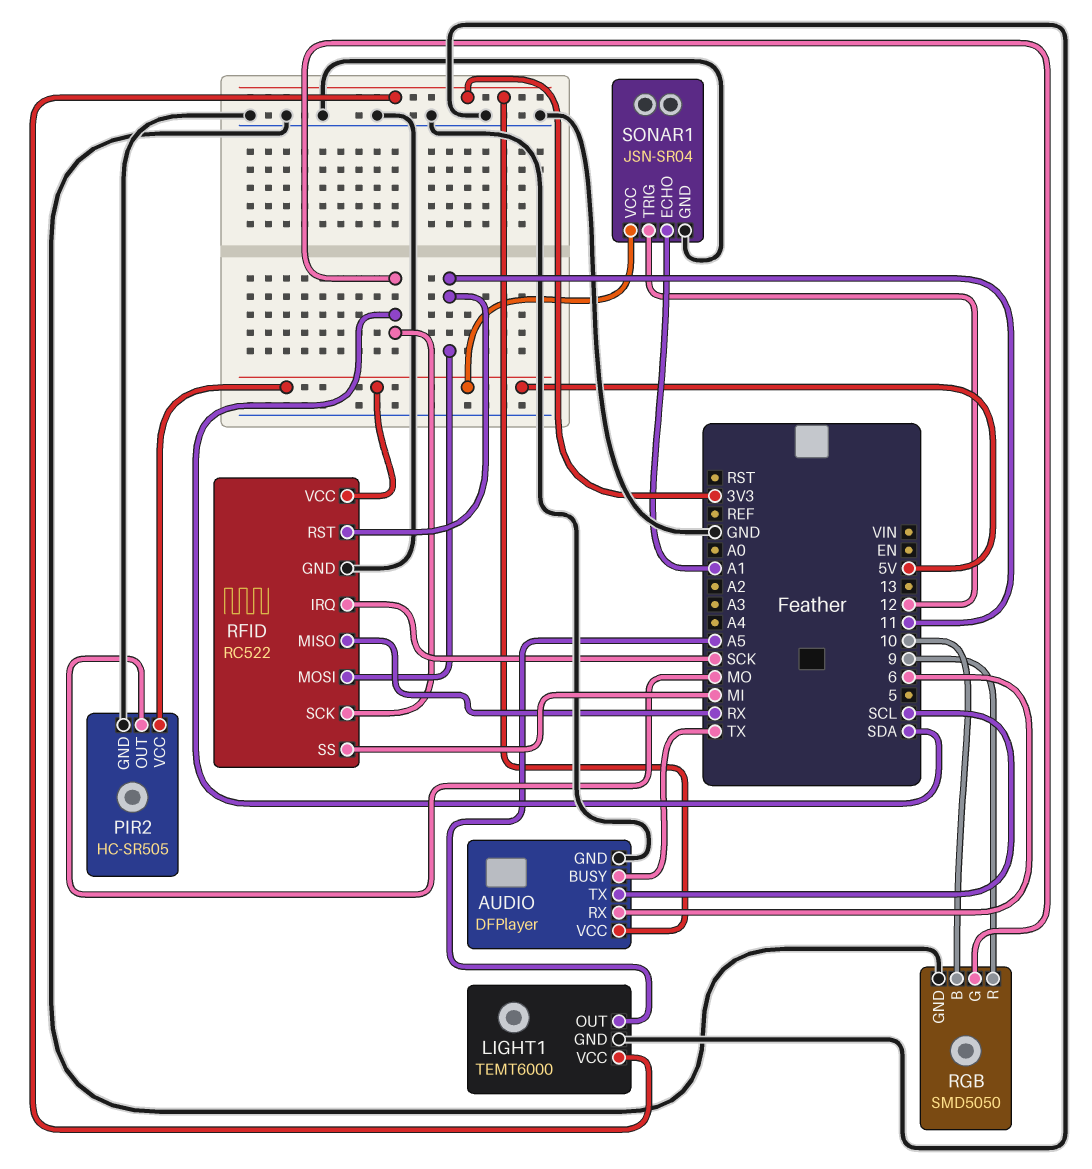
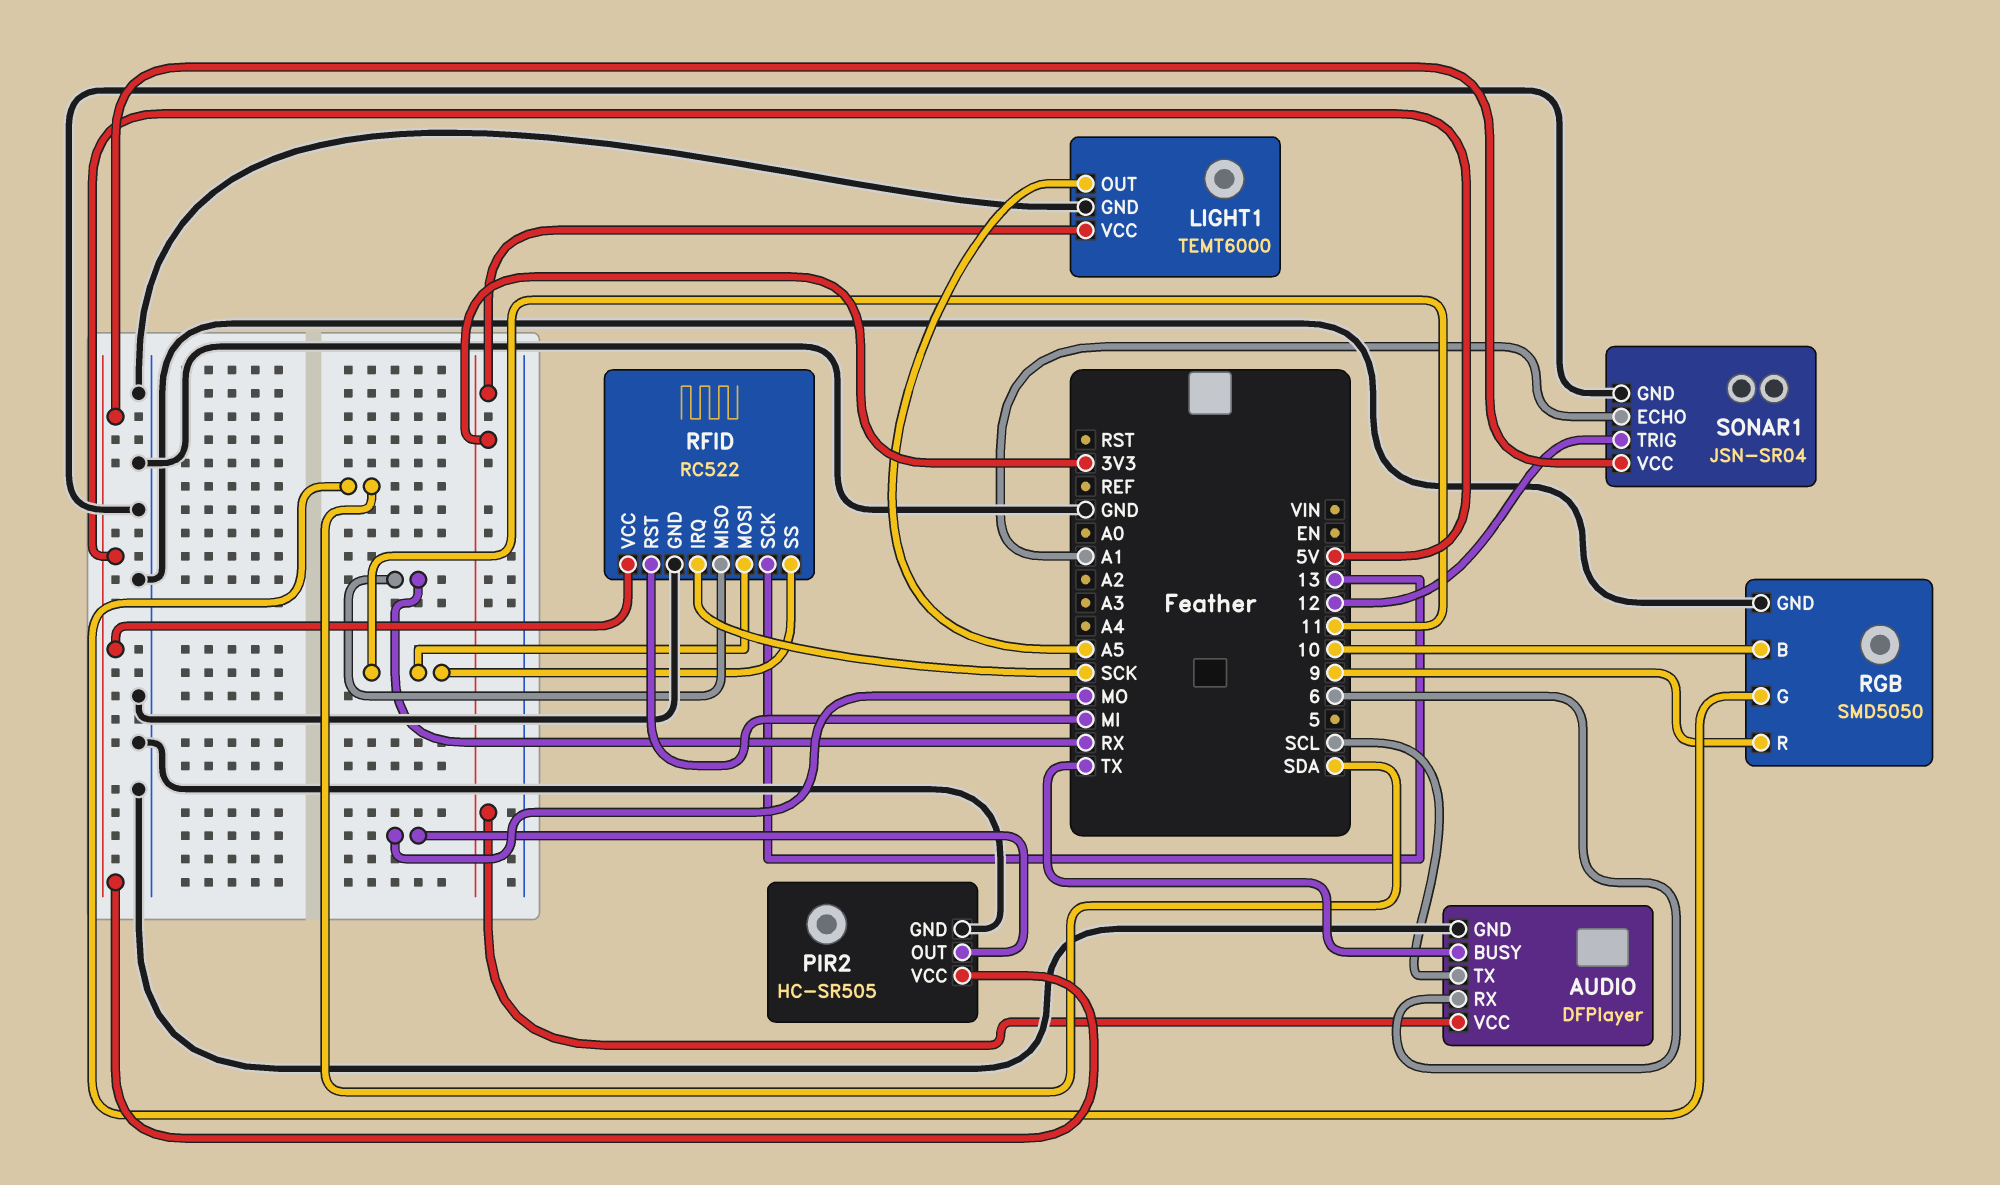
RFID pin RST: 11 -> MI
RFID pin SCK: SDA -> 13
RFID pin SS: MI -> 11

